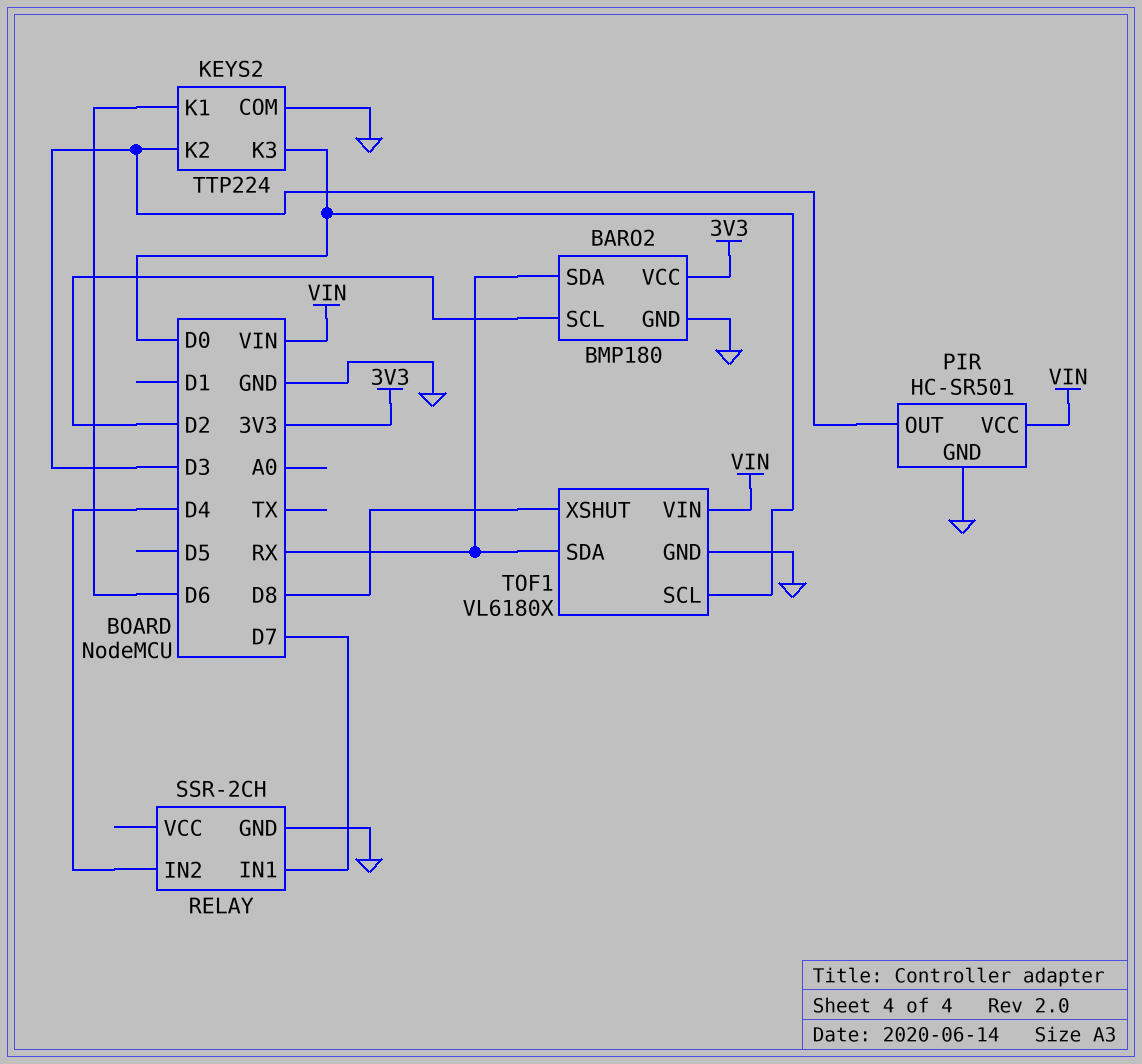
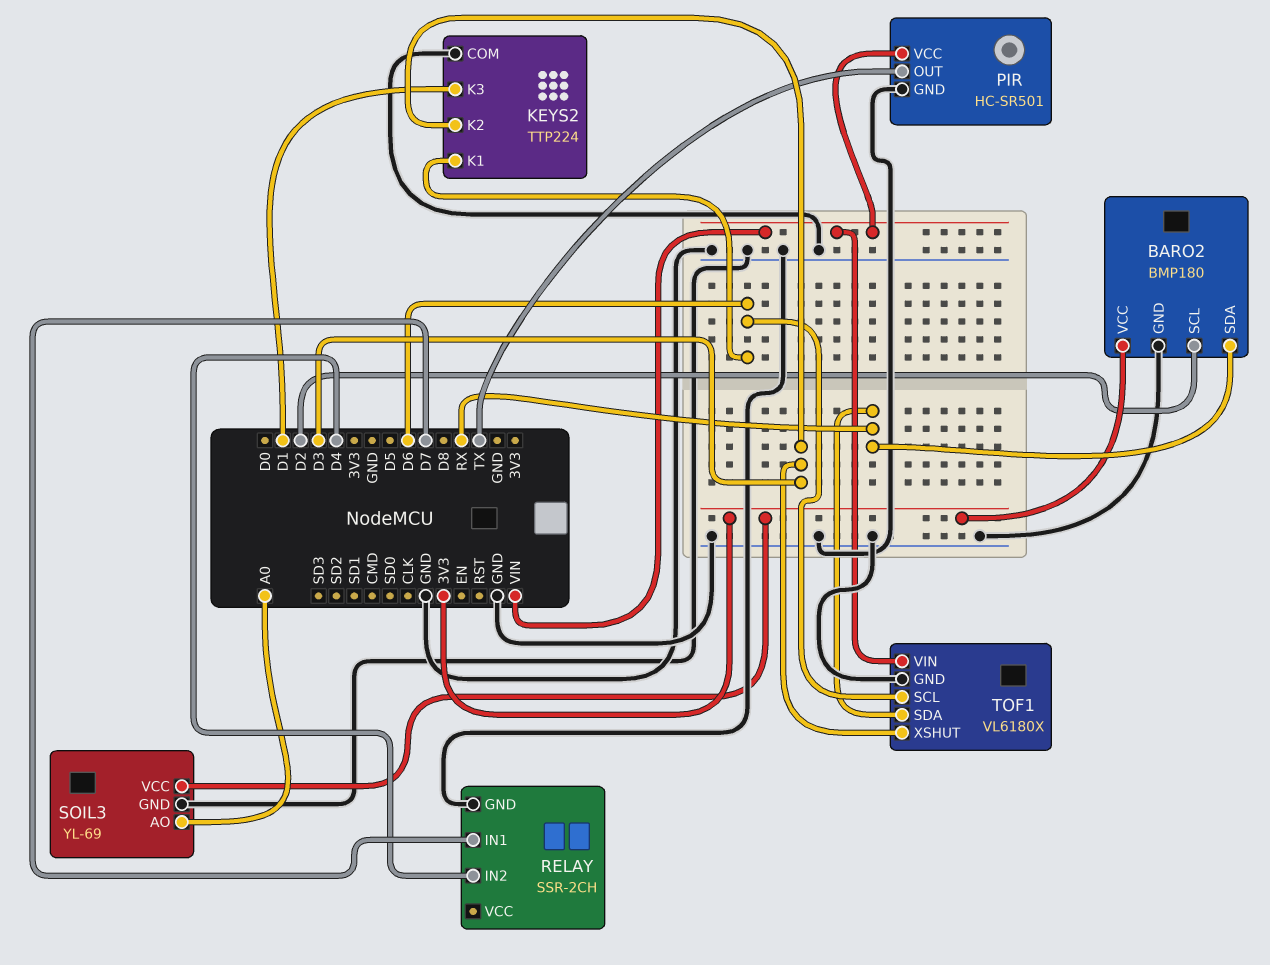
KEYS2 pin K3: D0 -> D1
PIR pin OUT: D3 -> TX
SOIL3: none -> YL-69
SOIL3 pin AO: none -> A0
SOIL3 pin GND: none -> GND
SOIL3 pin VCC: none -> 3V3
TOF1 pin SCL: D0 -> D6
TOF1 pin XSHUT: D8 -> D3

